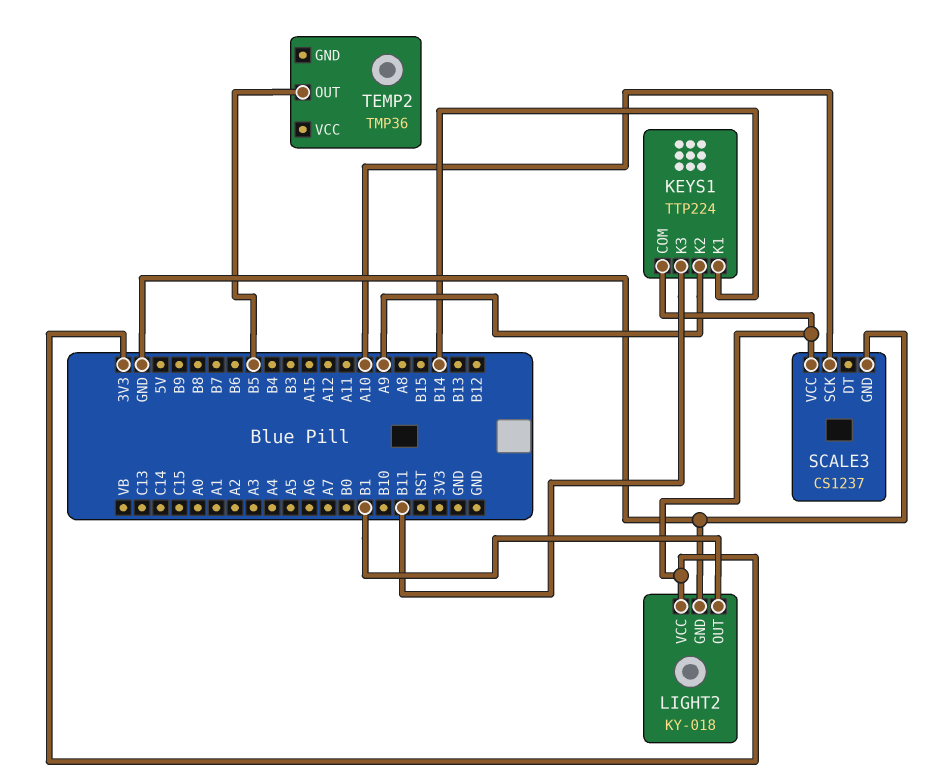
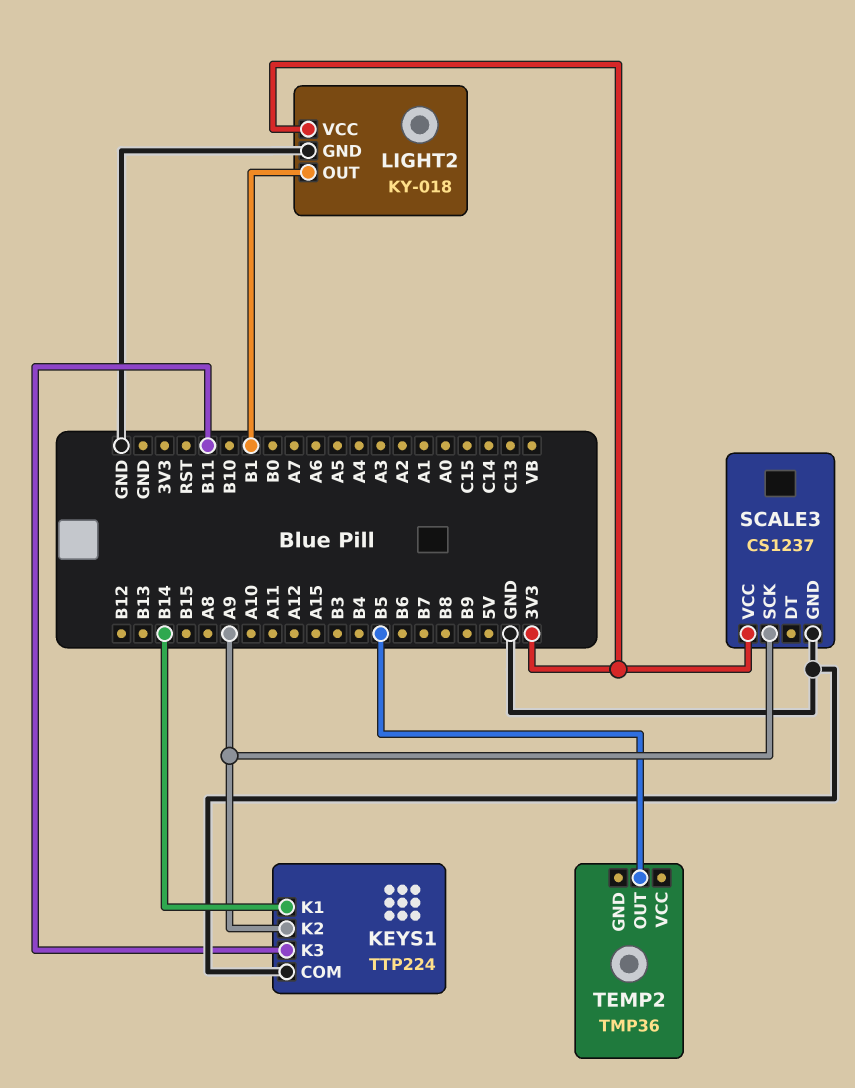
KEYS1 pin COM: 3V3 -> GND
SCALE3 pin SCK: A10 -> A9

